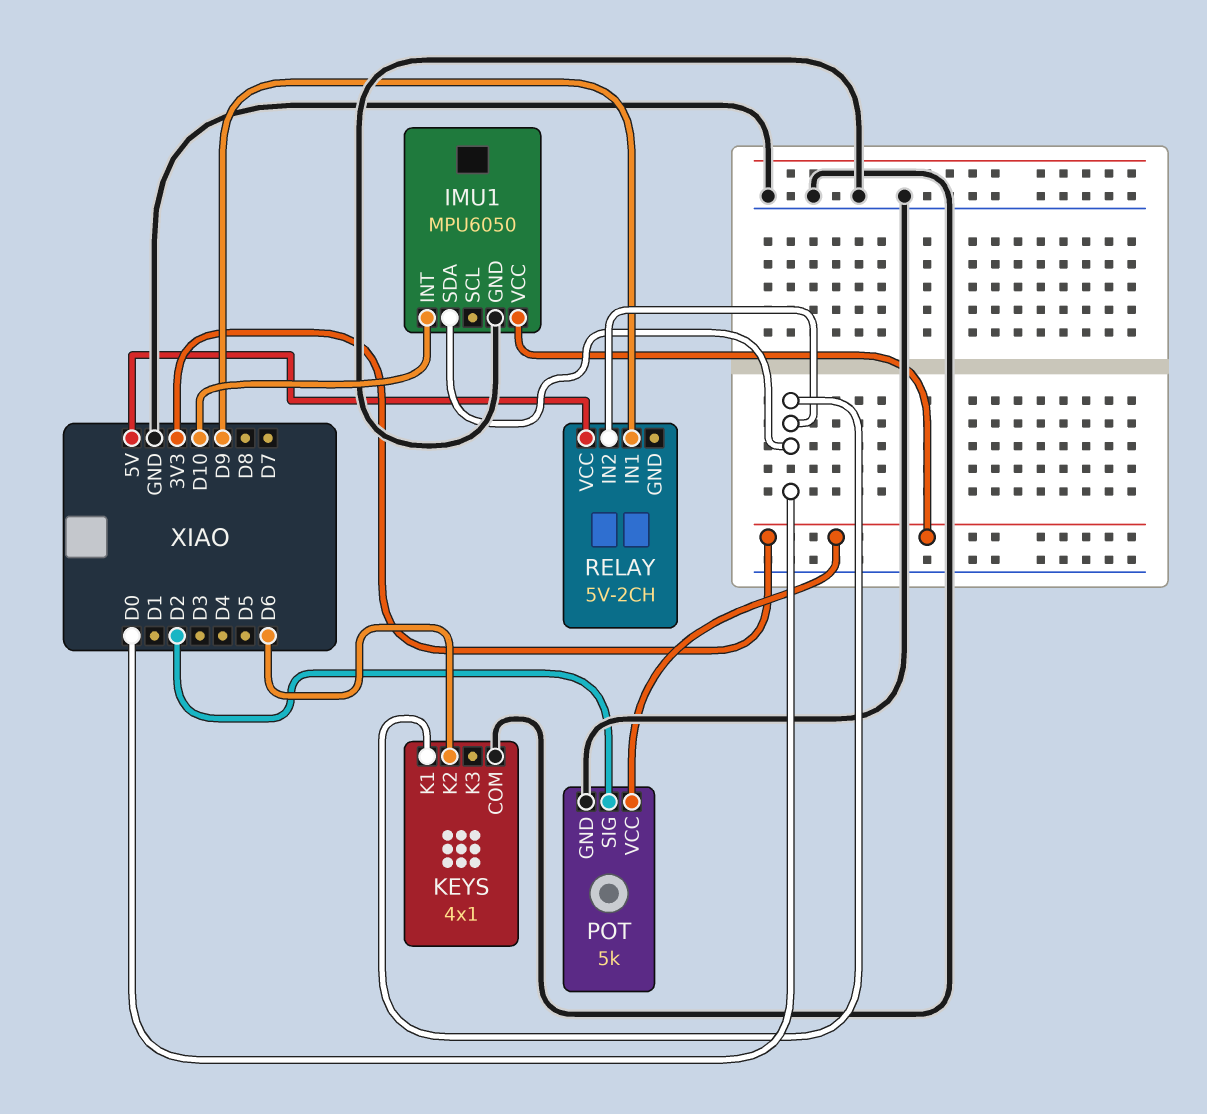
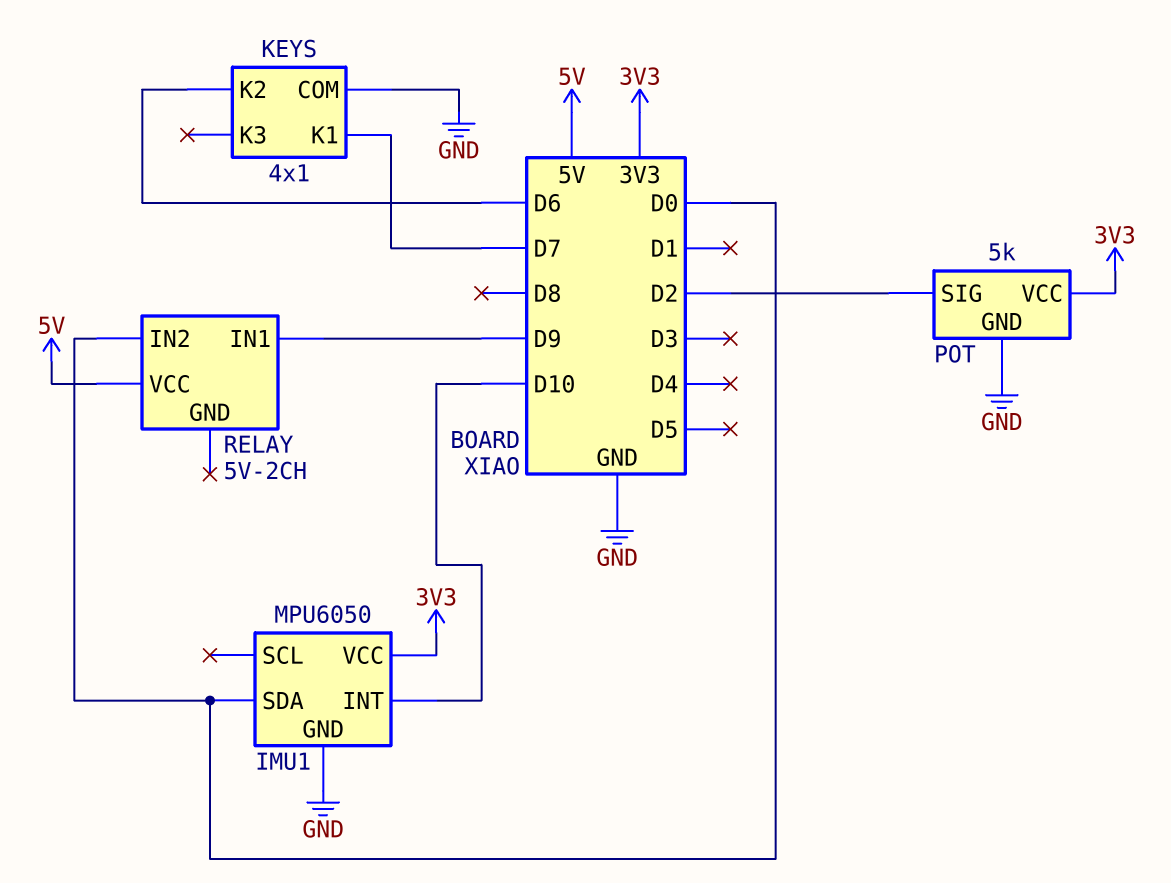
KEYS pin K1: D0 -> D7

